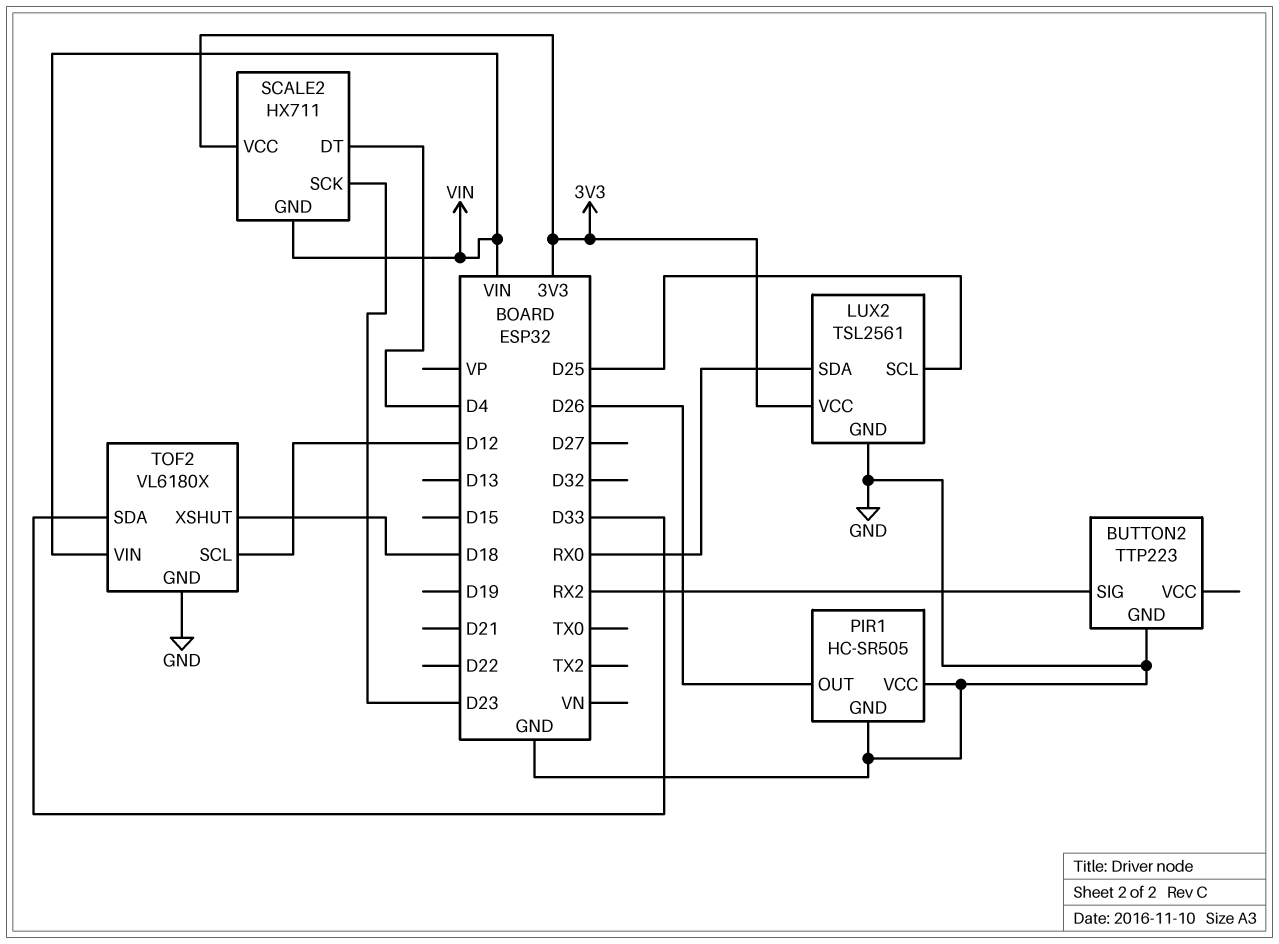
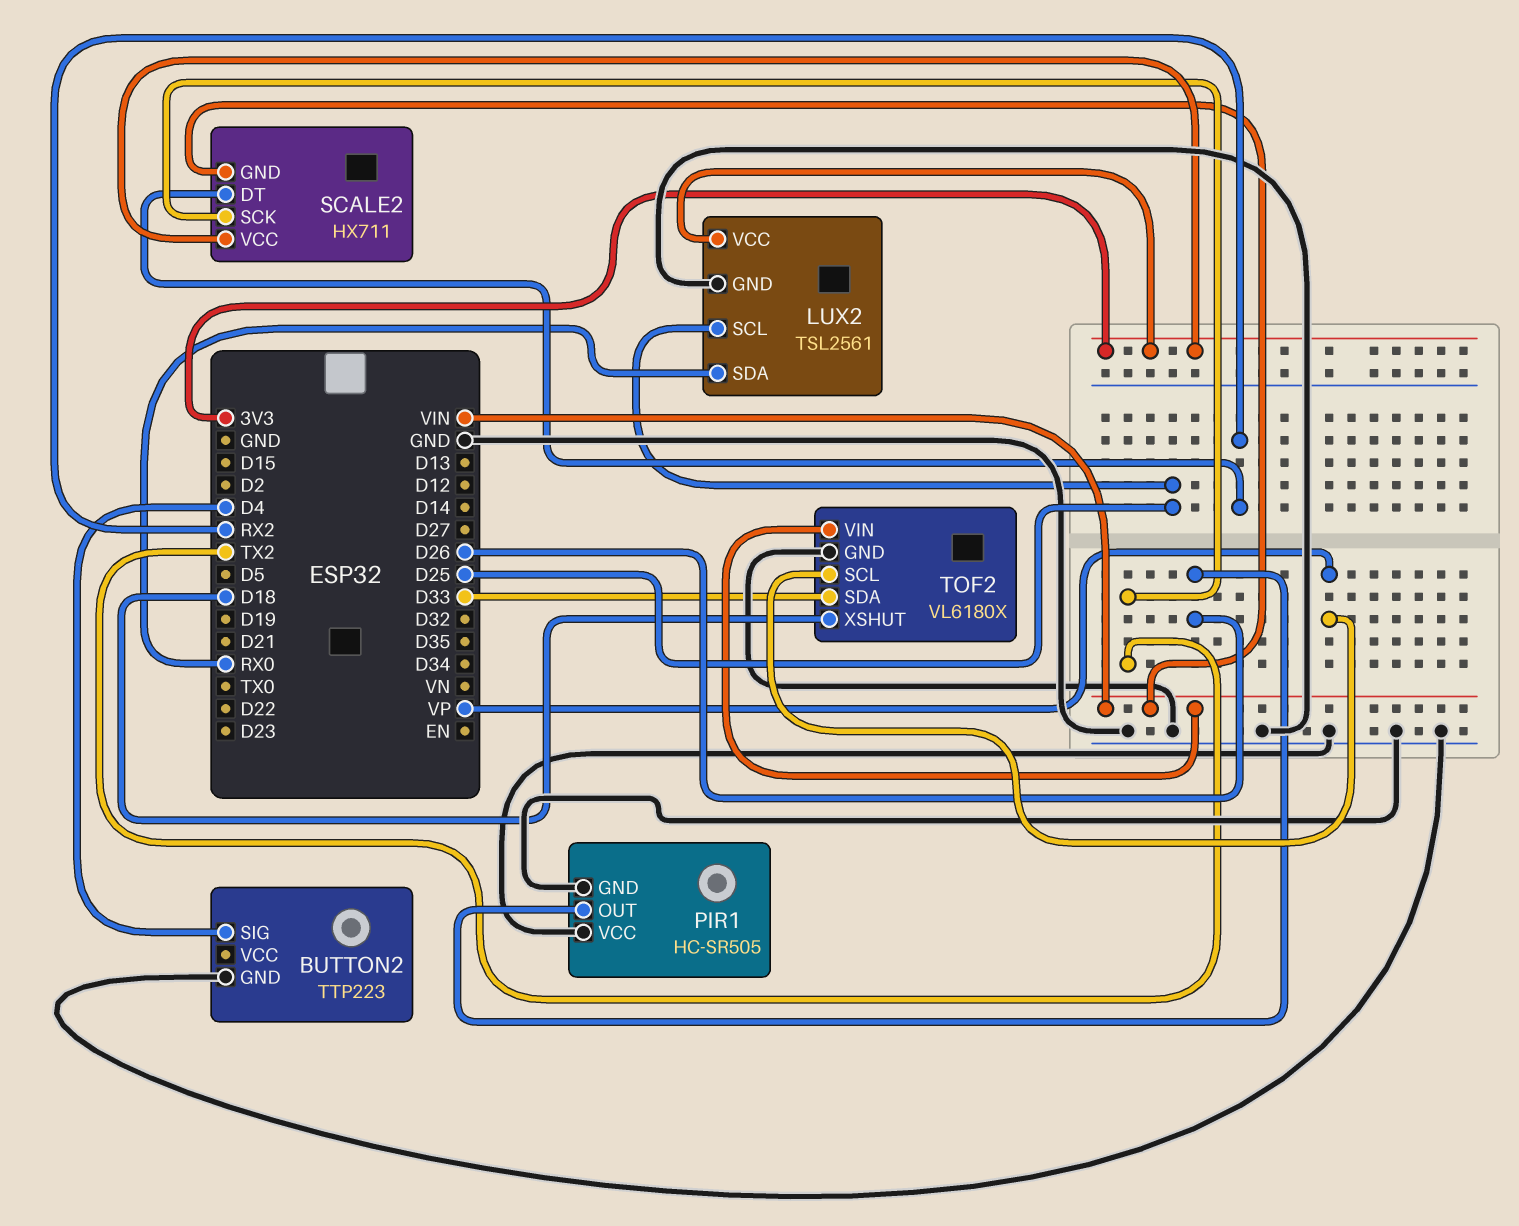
BUTTON2 pin SIG: RX2 -> D4
SCALE2 pin DT: D4 -> RX2
SCALE2 pin SCK: D23 -> TX2
TOF2 pin SCL: D12 -> VP

